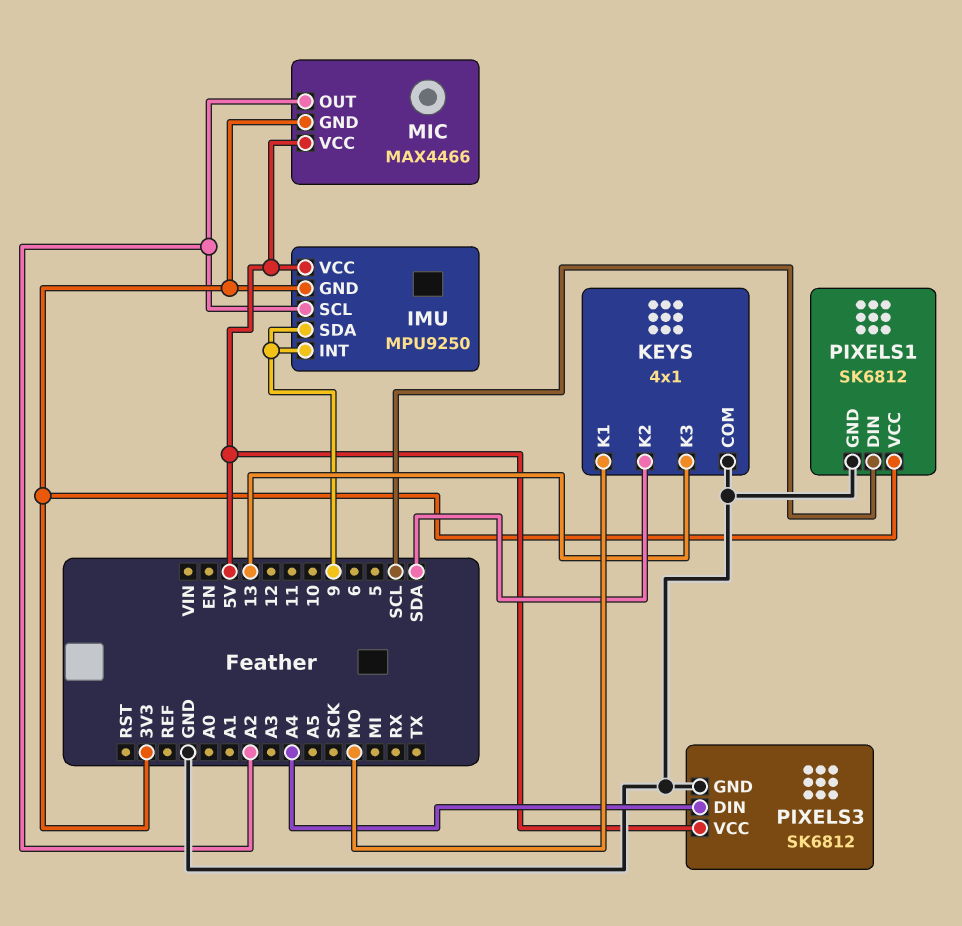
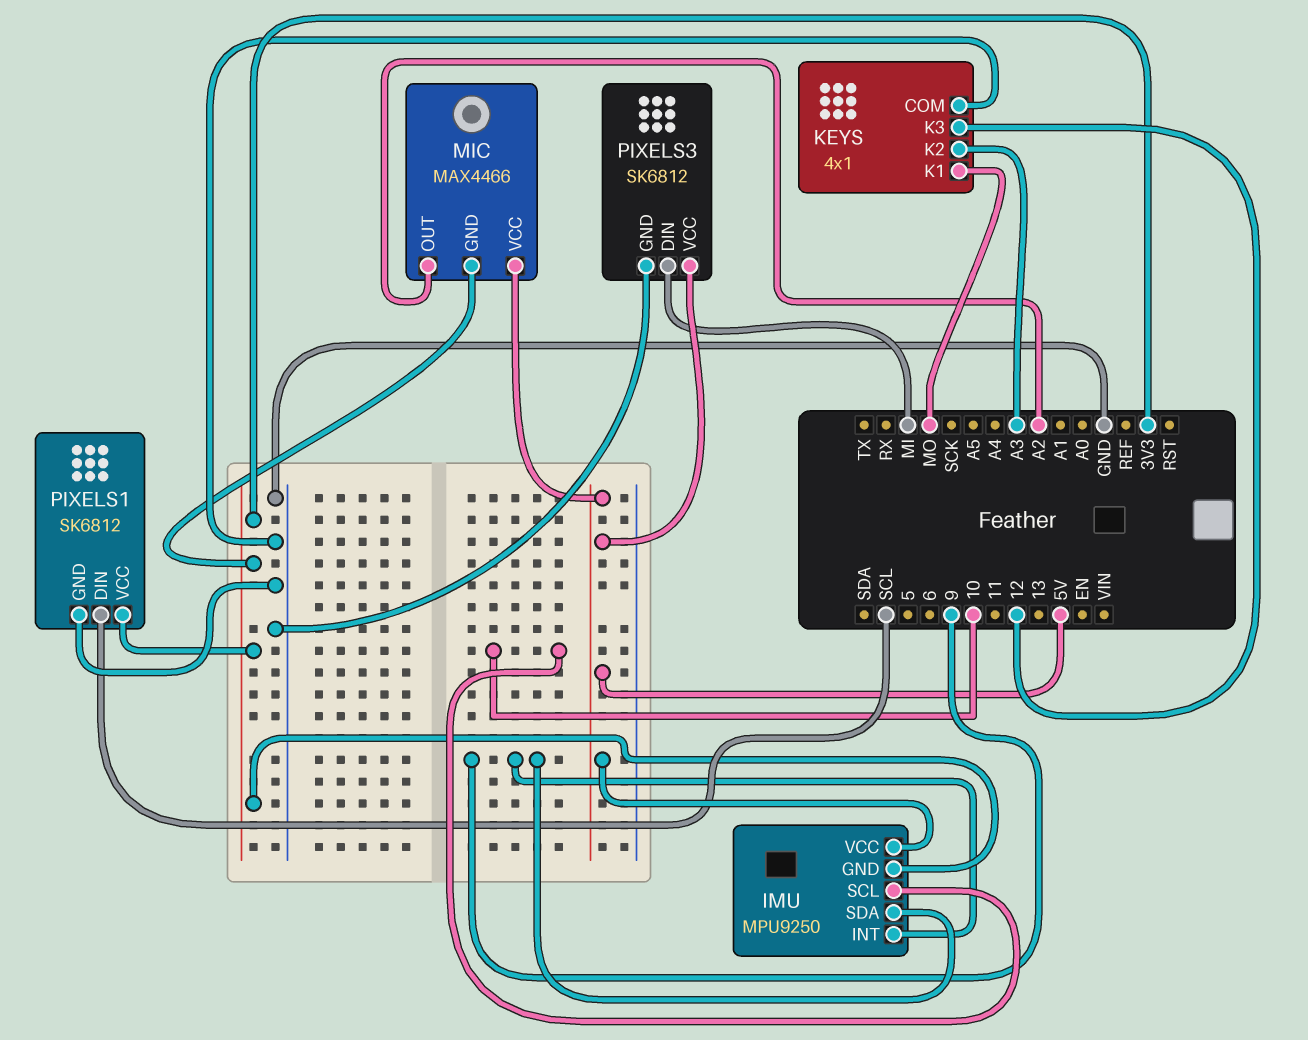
IMU pin SCL: A2 -> 10
KEYS pin K2: SDA -> A3
KEYS pin K3: 13 -> 12
PIXELS3 pin DIN: A4 -> MI

